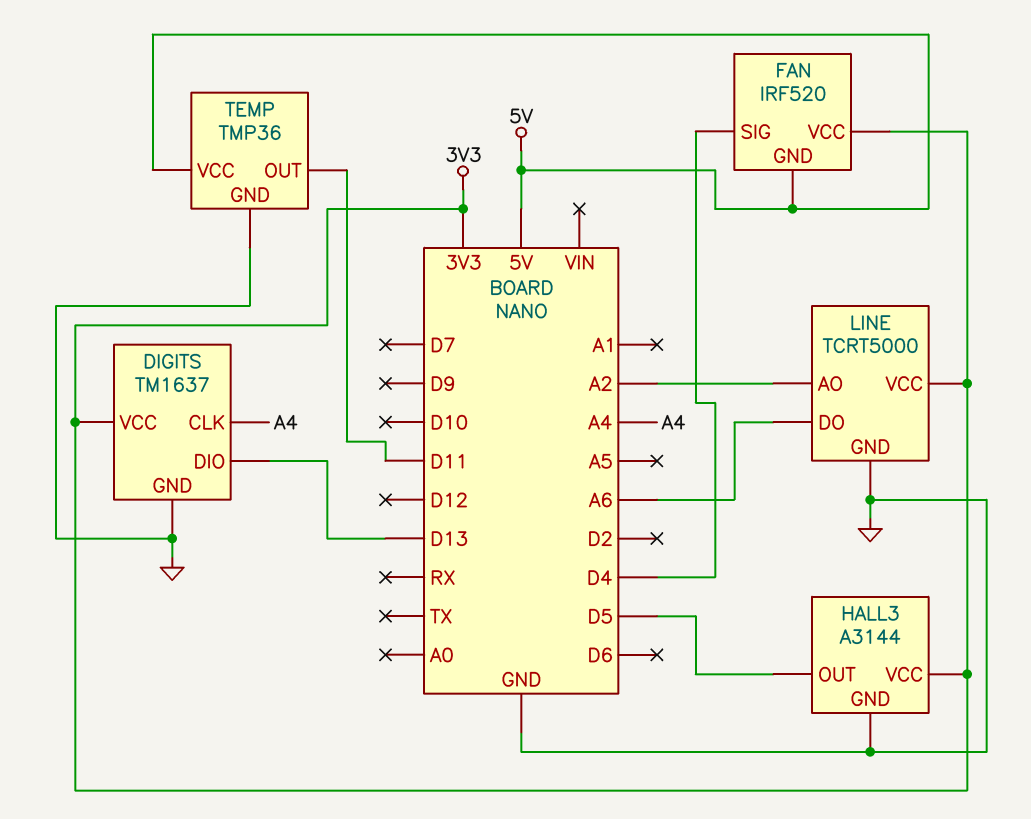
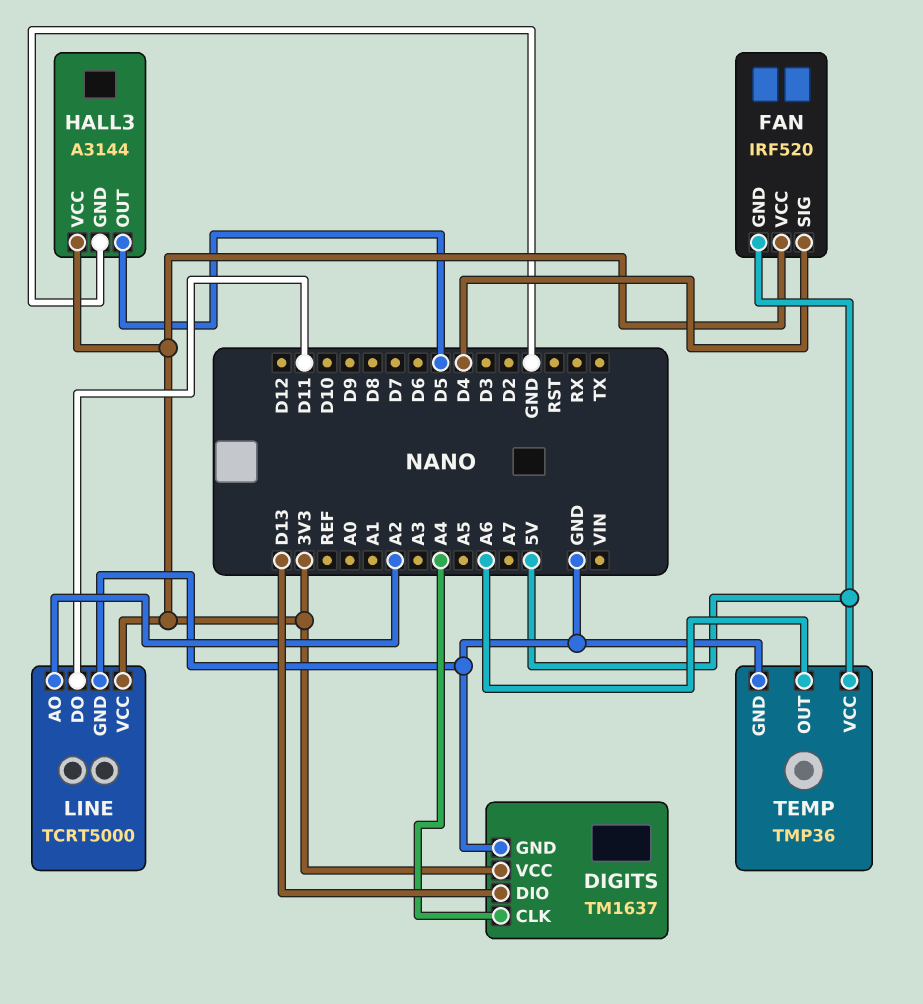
LINE pin DO: A6 -> D11
TEMP pin OUT: D11 -> A6

